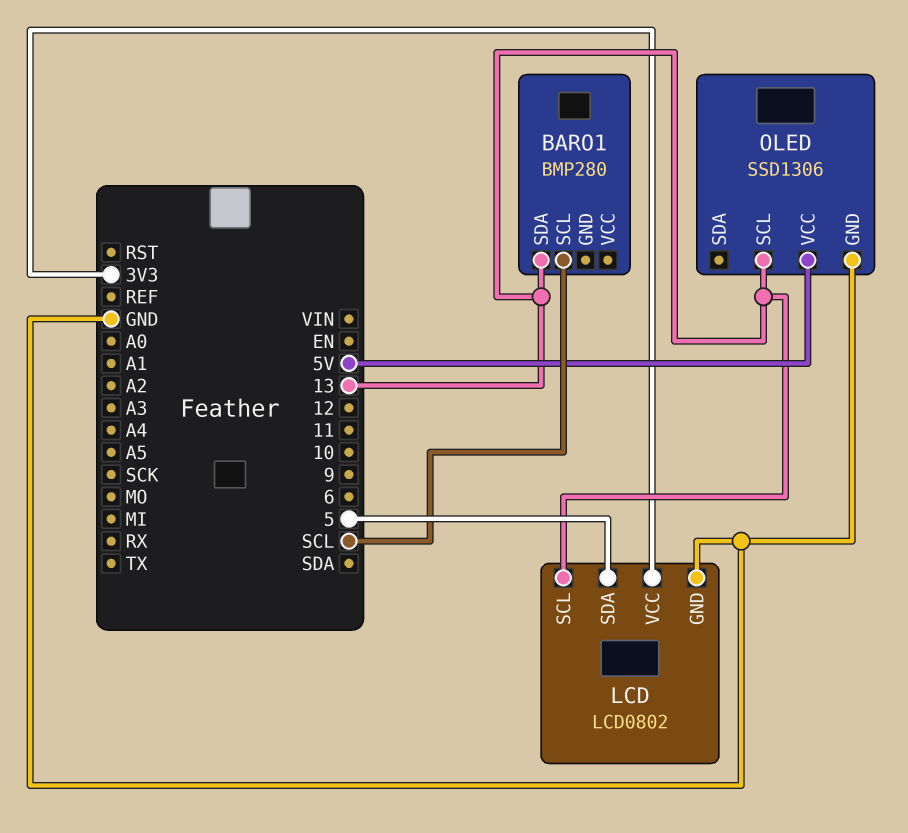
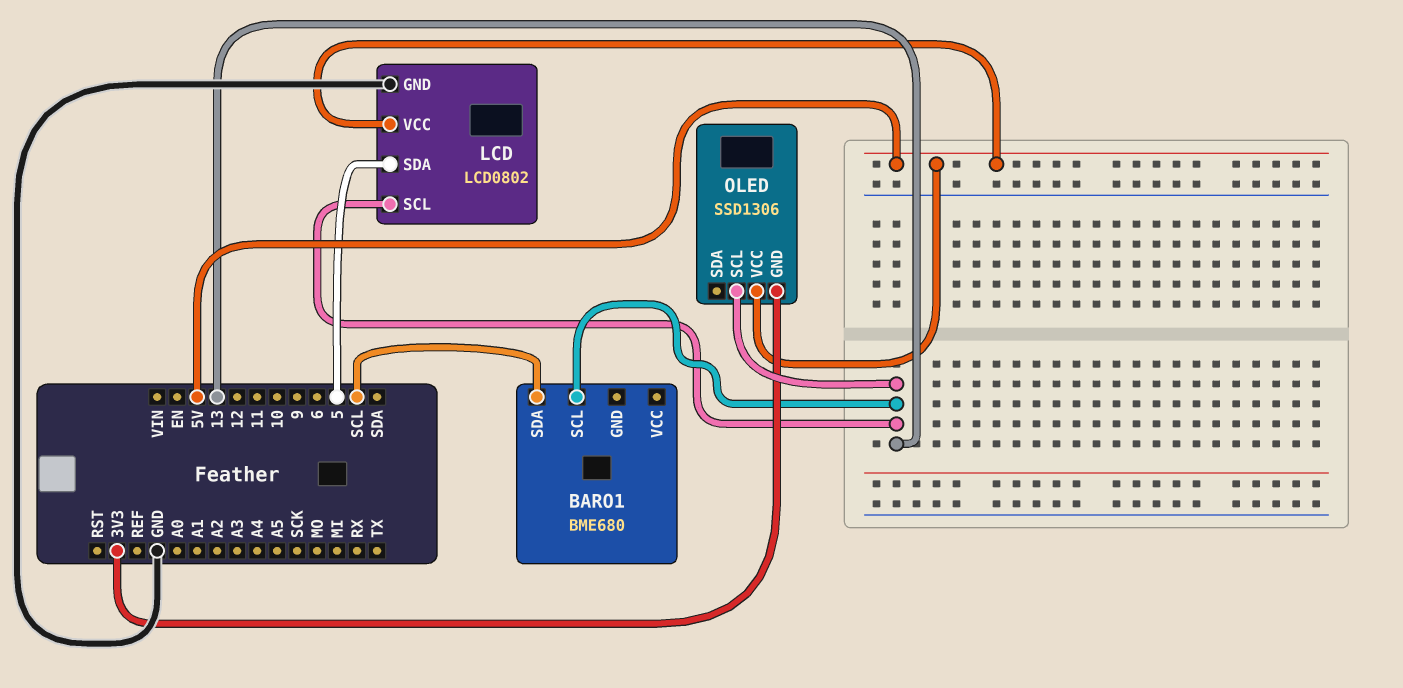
BARO1: BMP280 -> BME680
BARO1 pin SCL: SCL -> 13
BARO1 pin SDA: 13 -> SCL
LCD pin VCC: 3V3 -> 5V
OLED pin GND: GND -> 3V3

